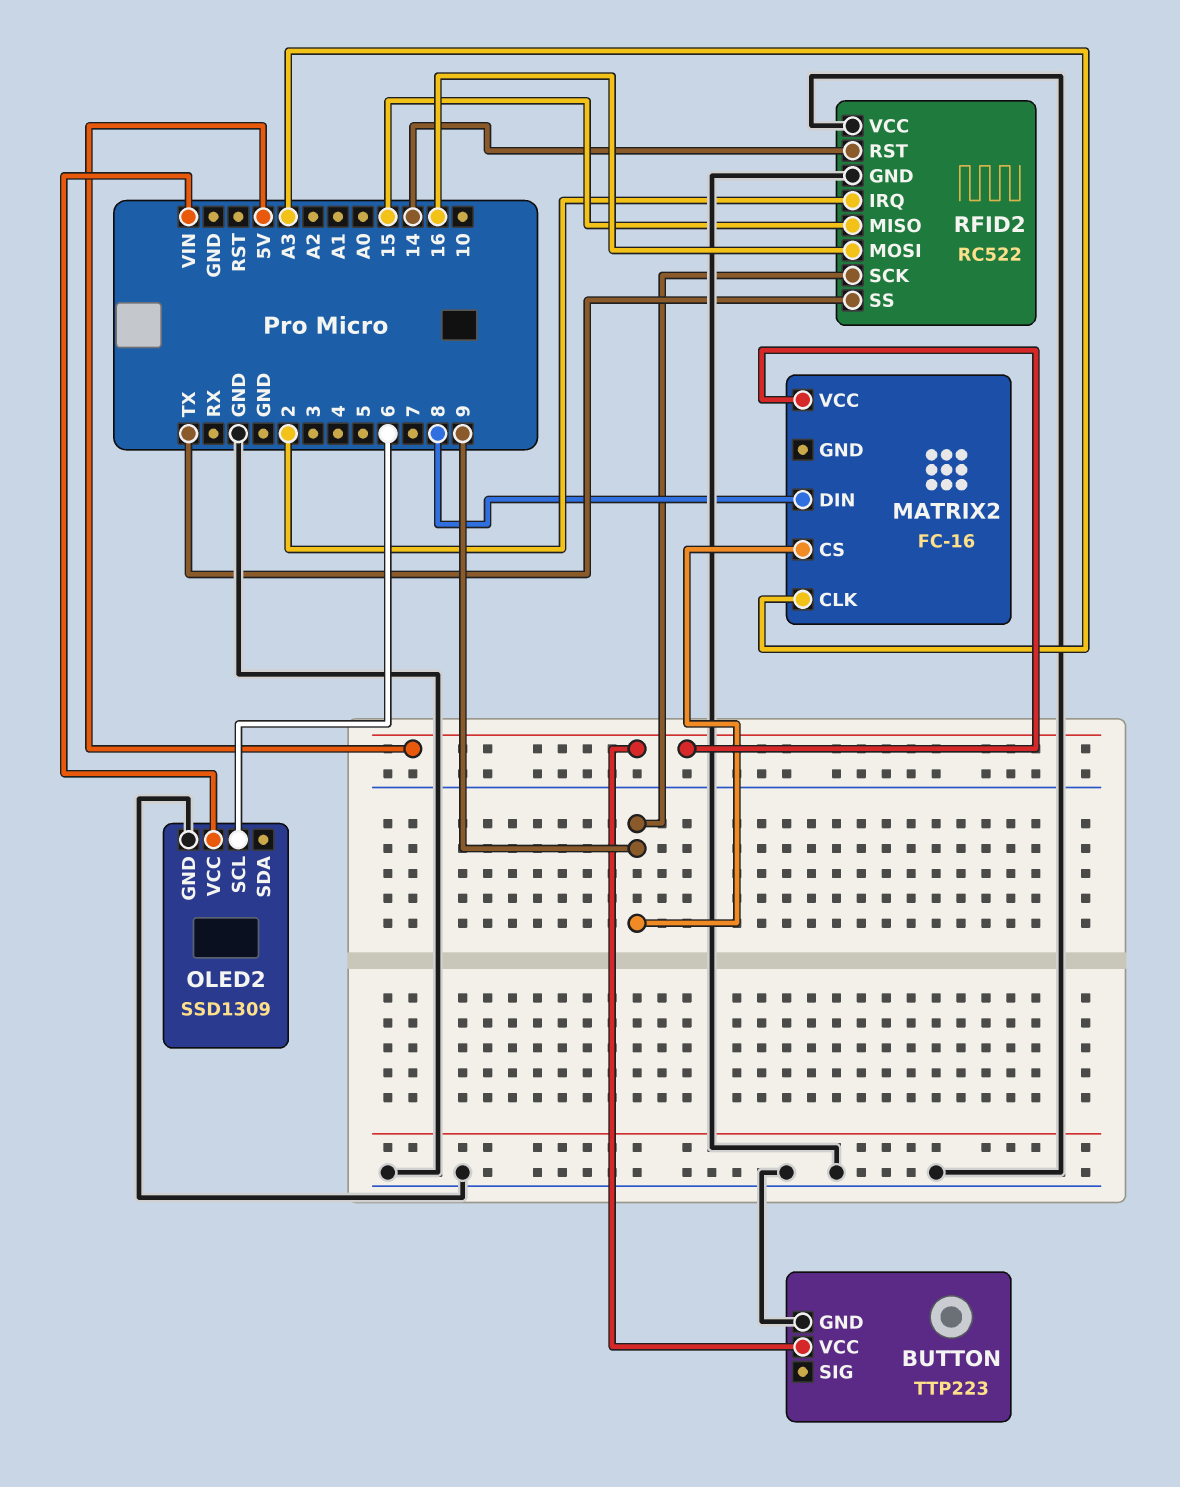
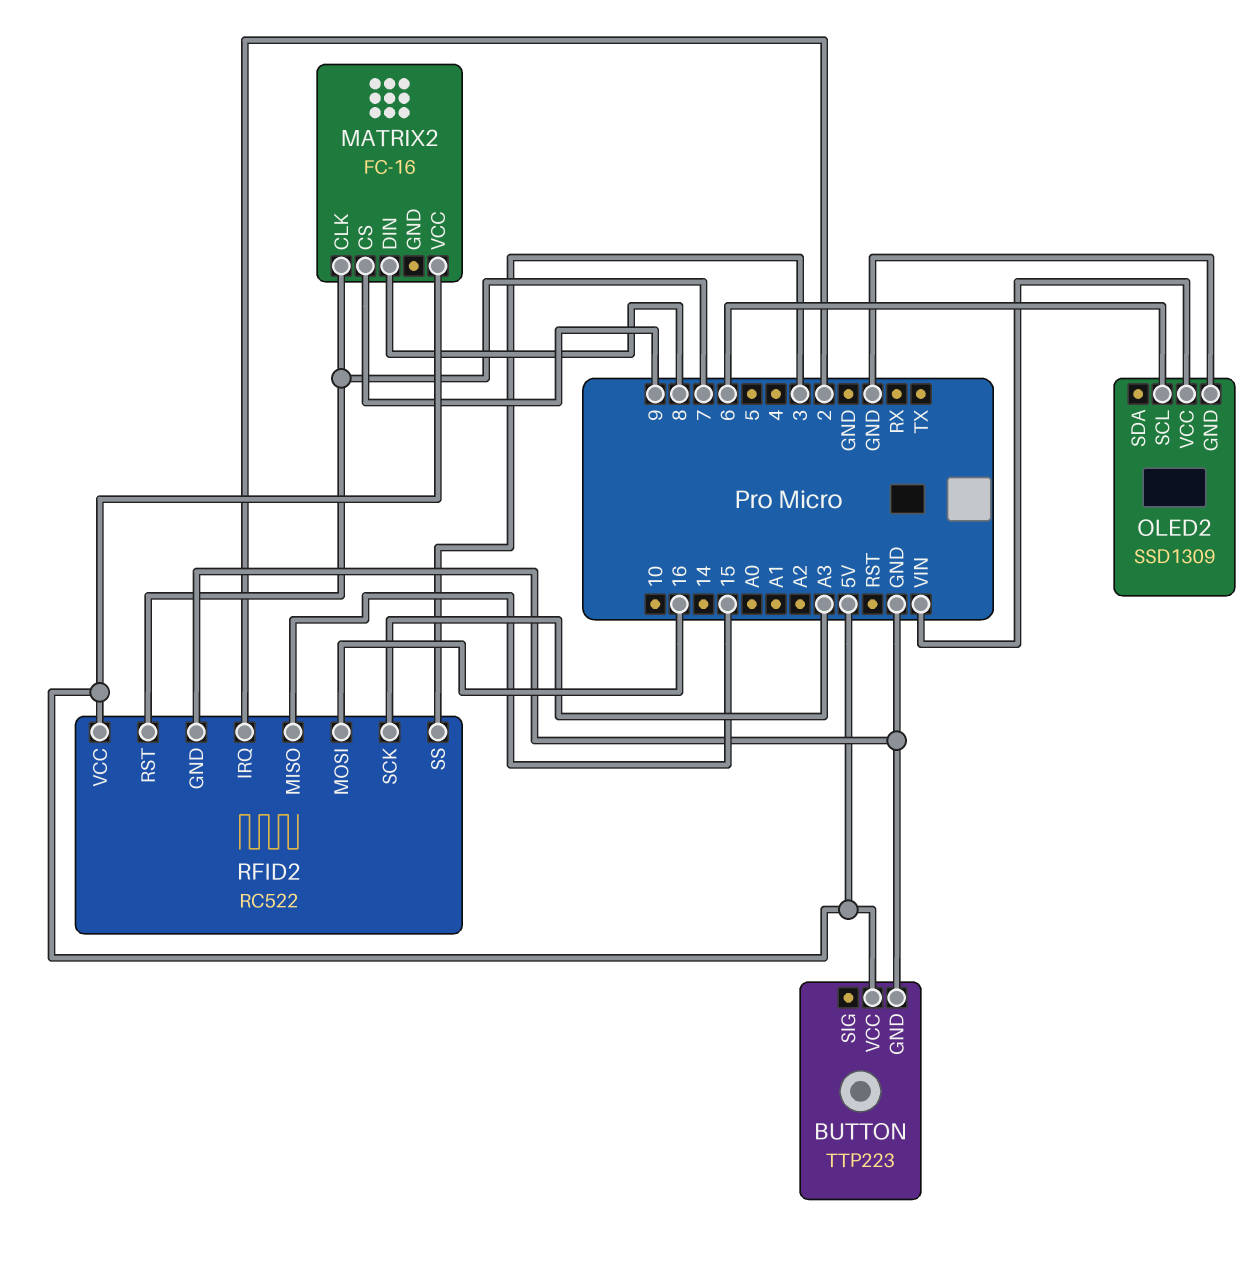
MATRIX2 pin CLK: A3 -> 7
RFID2 pin RST: 14 -> 7
RFID2 pin SCK: 9 -> A3
RFID2 pin SS: TX -> 3
RFID2 pin VCC: GND -> 5V

